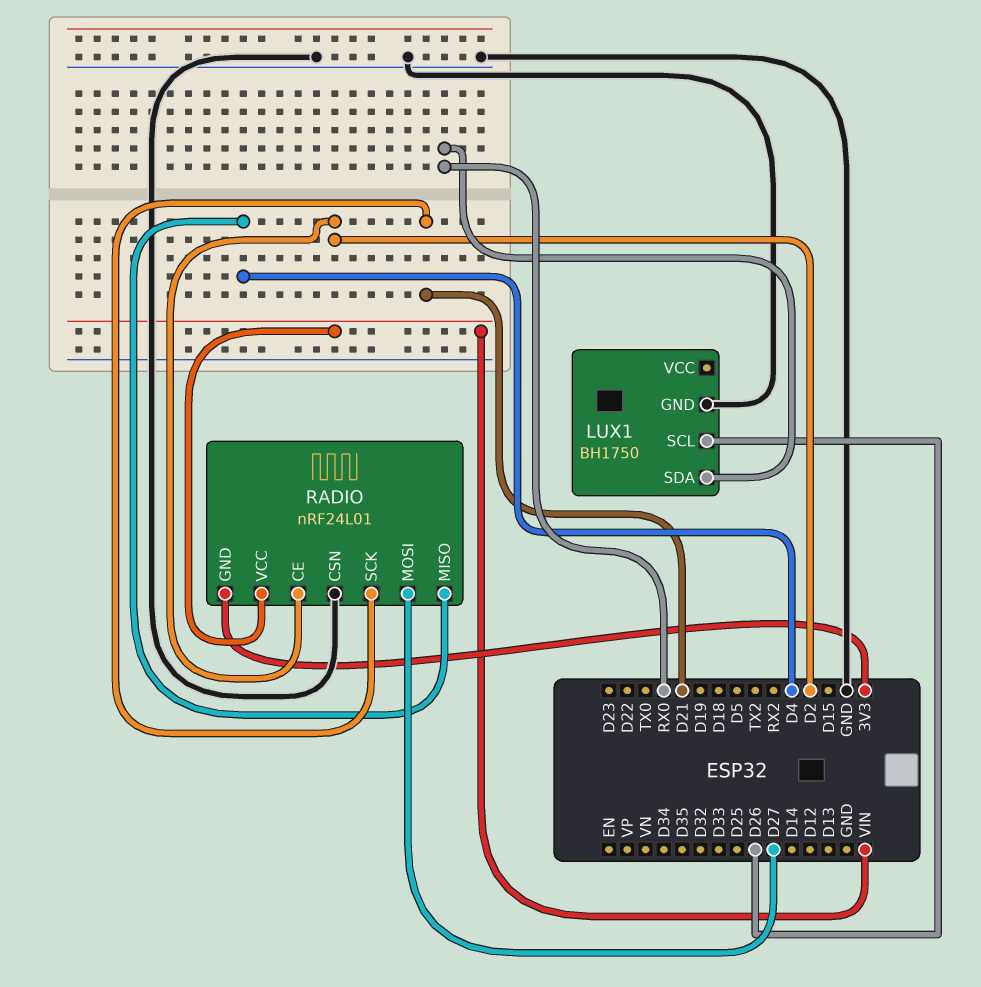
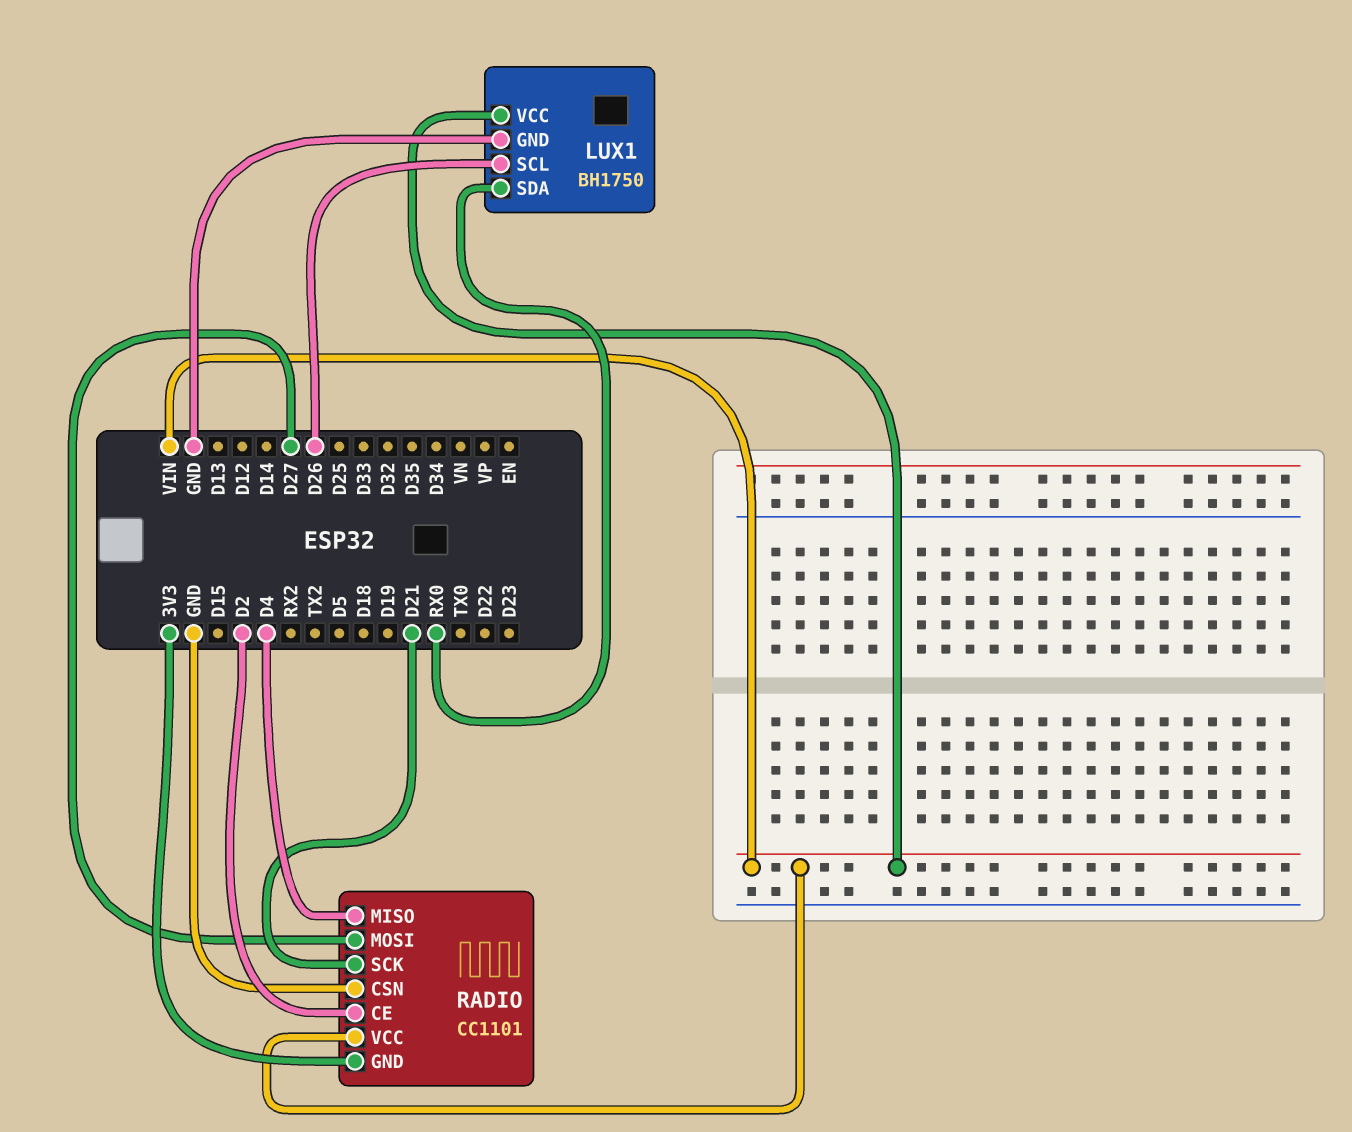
LUX1 pin VCC: none -> VIN
RADIO: nRF24L01 -> CC1101

